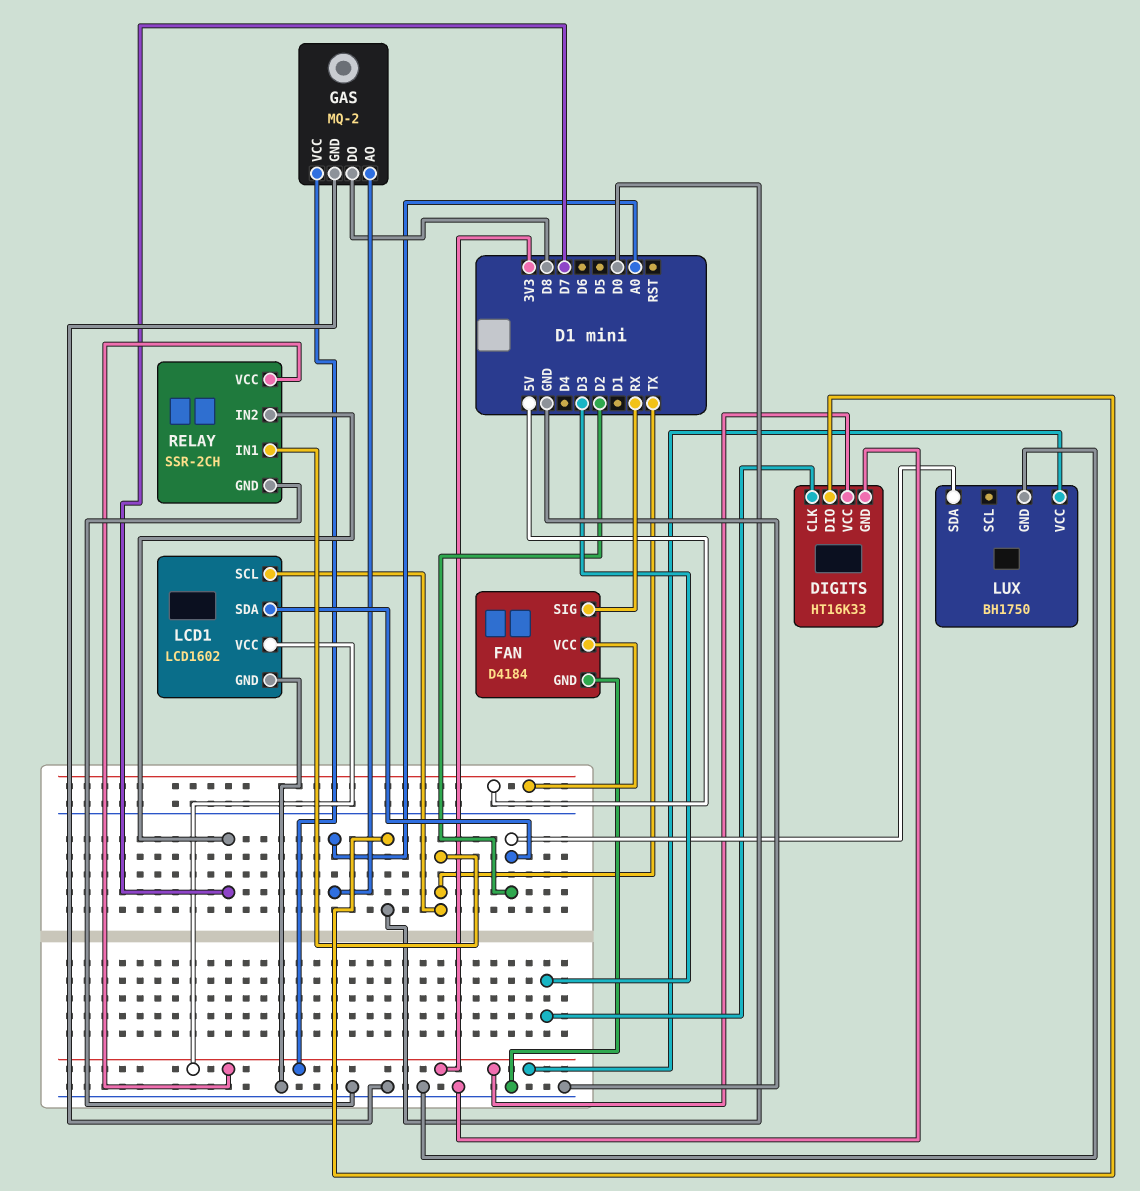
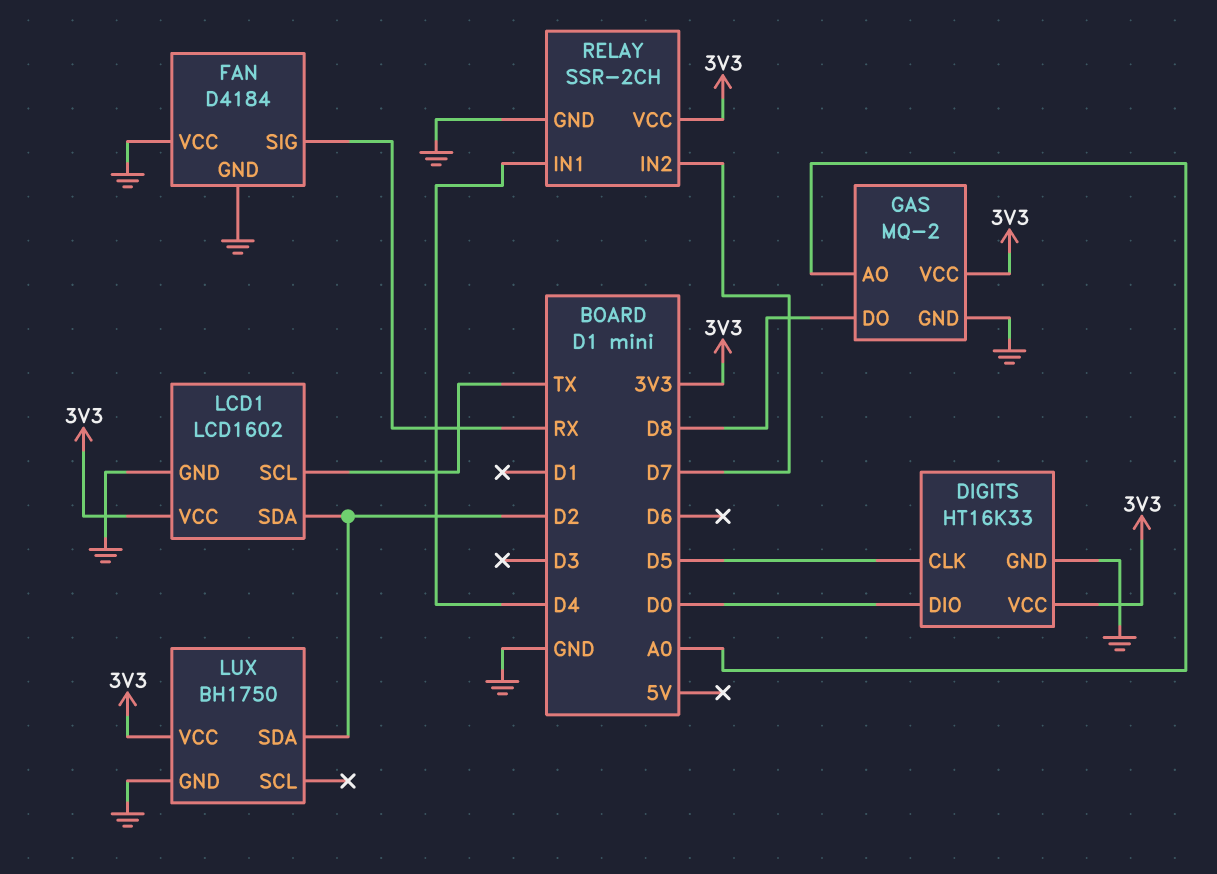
DIGITS pin CLK: D3 -> D5
FAN pin VCC: 5V -> GND
RELAY pin IN1: TX -> D4

